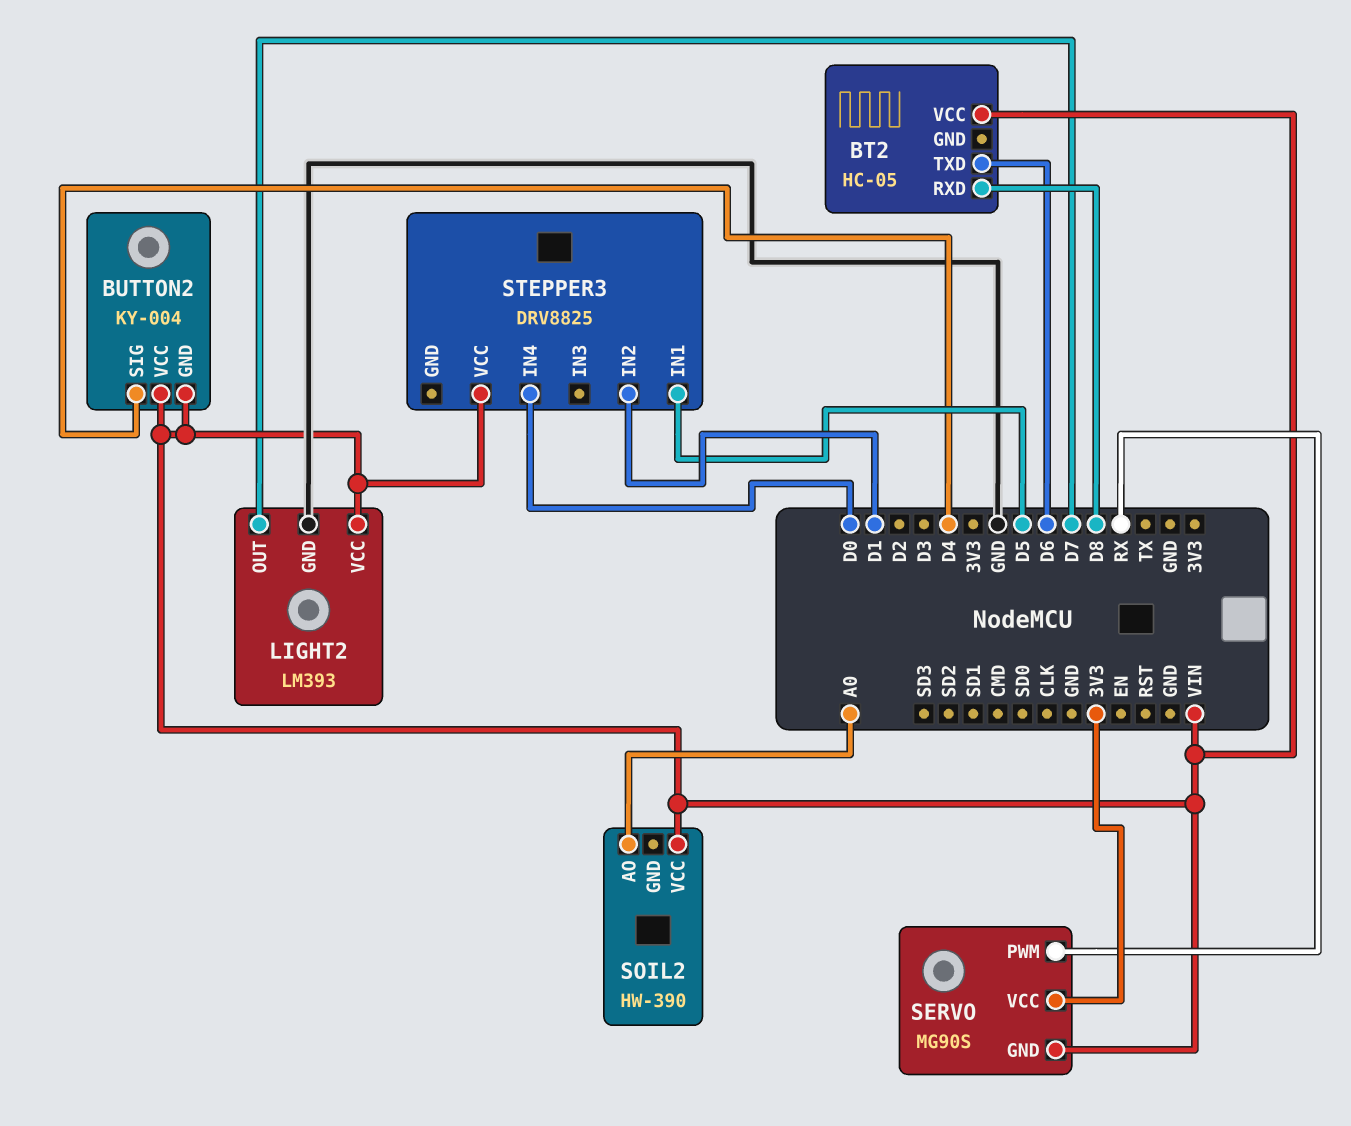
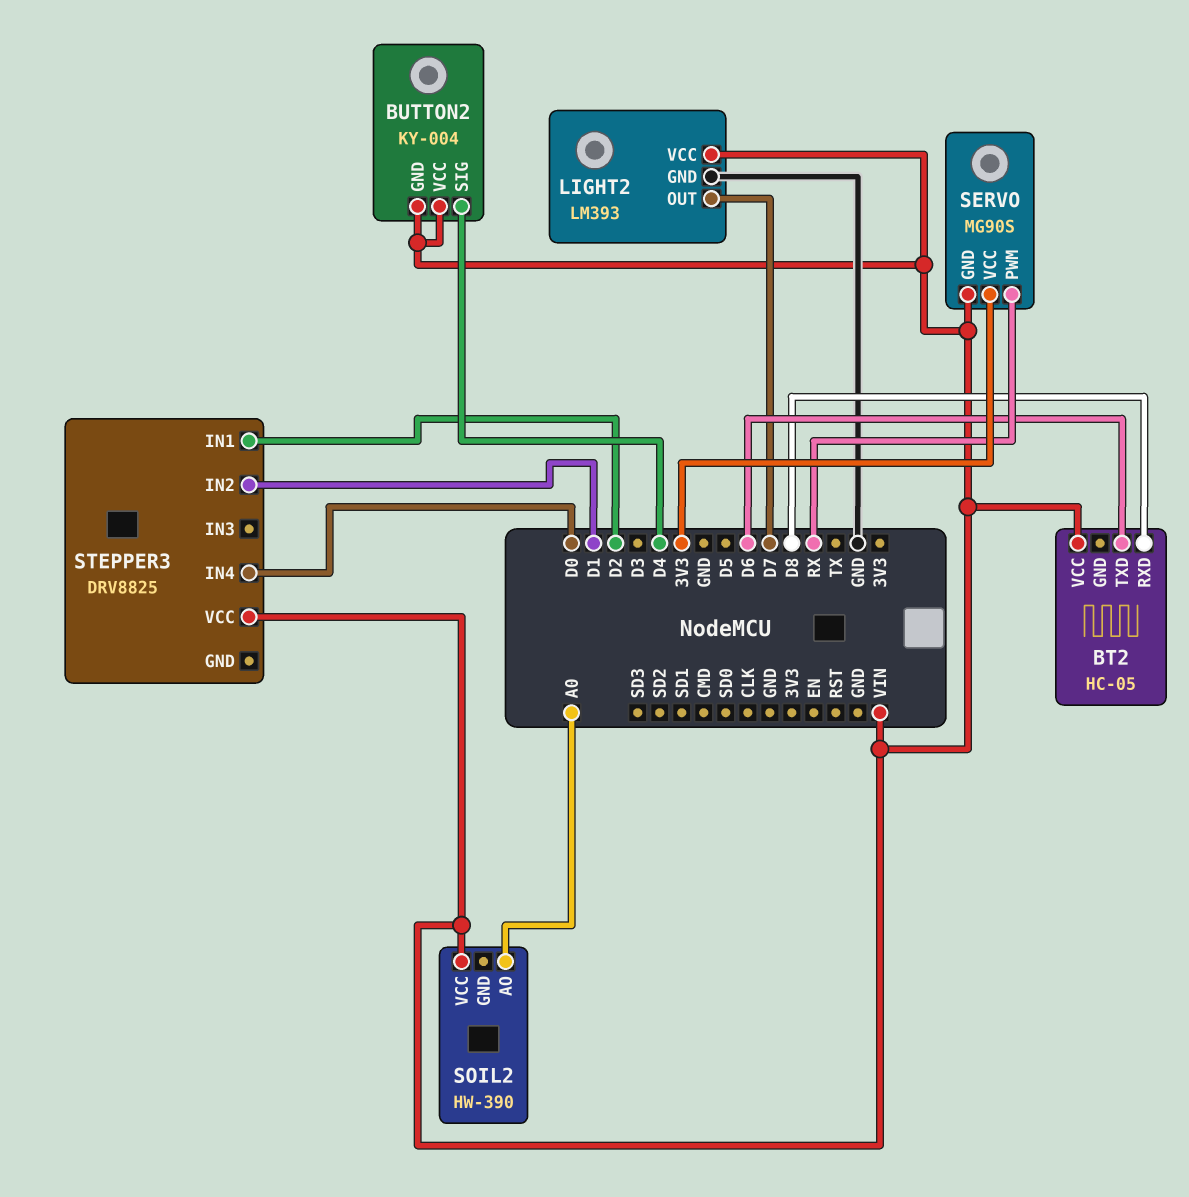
STEPPER3 pin IN1: D5 -> D2

